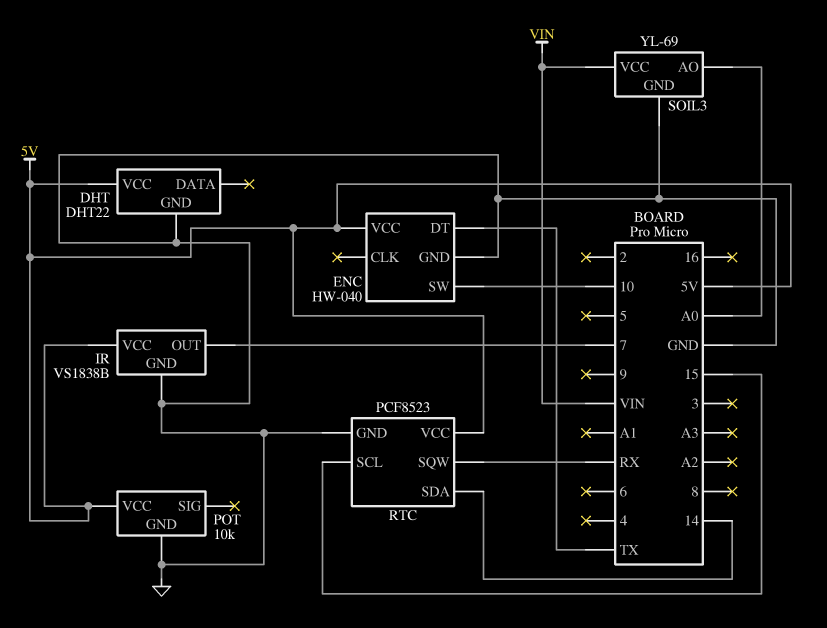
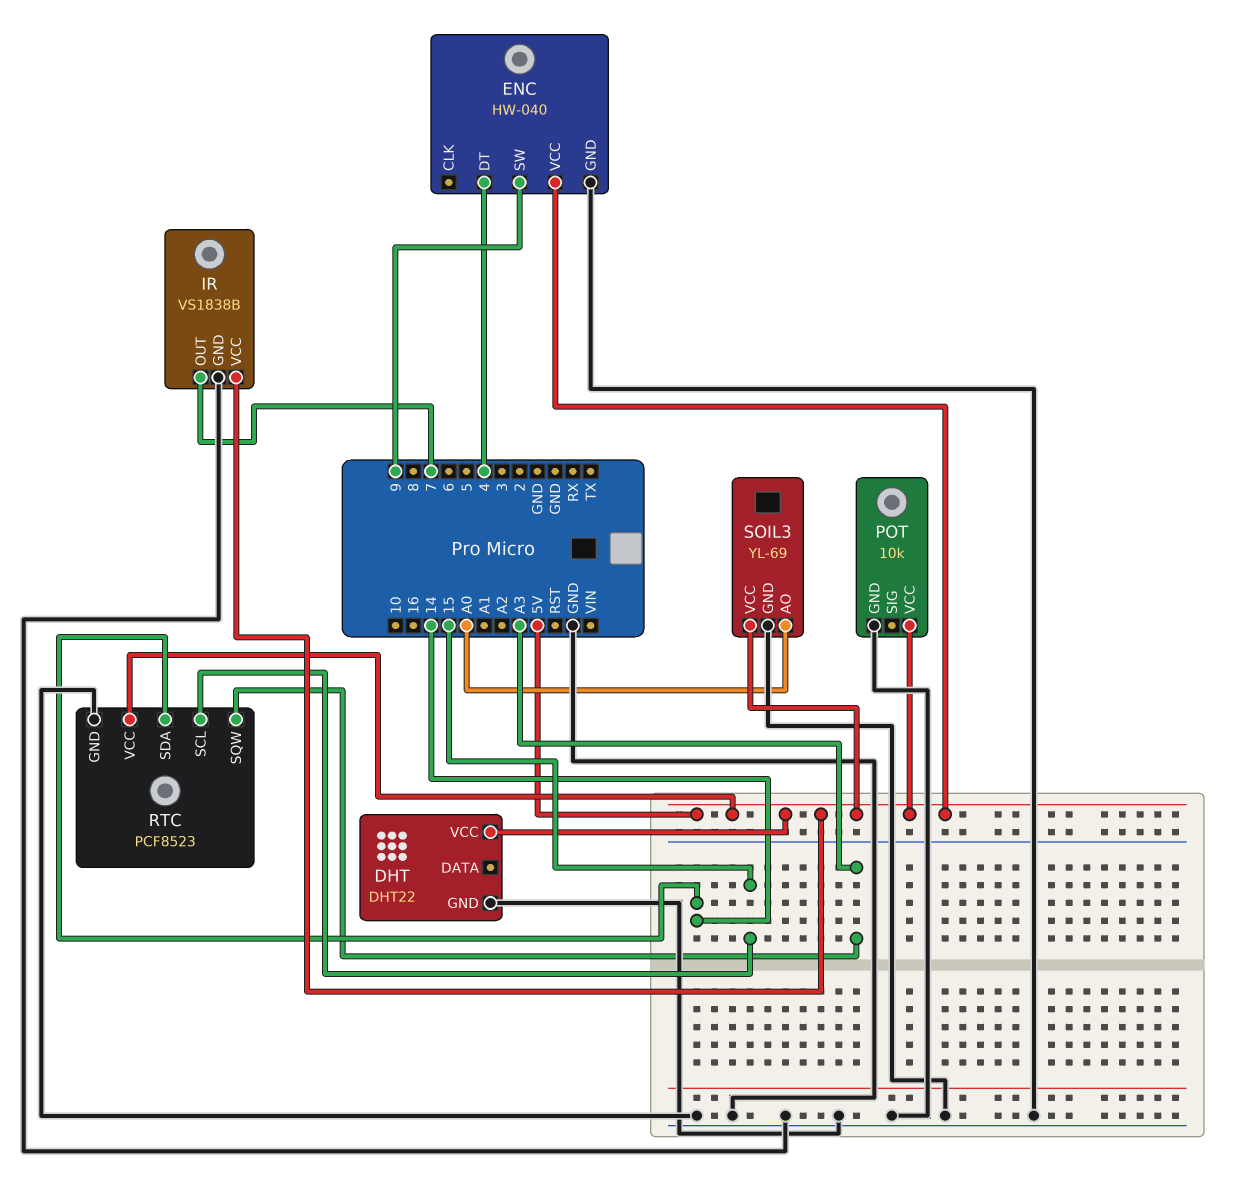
ENC pin DT: TX -> 4
ENC pin SW: 10 -> 9
RTC pin SQW: RX -> A3
SOIL3 pin VCC: VIN -> 5V

